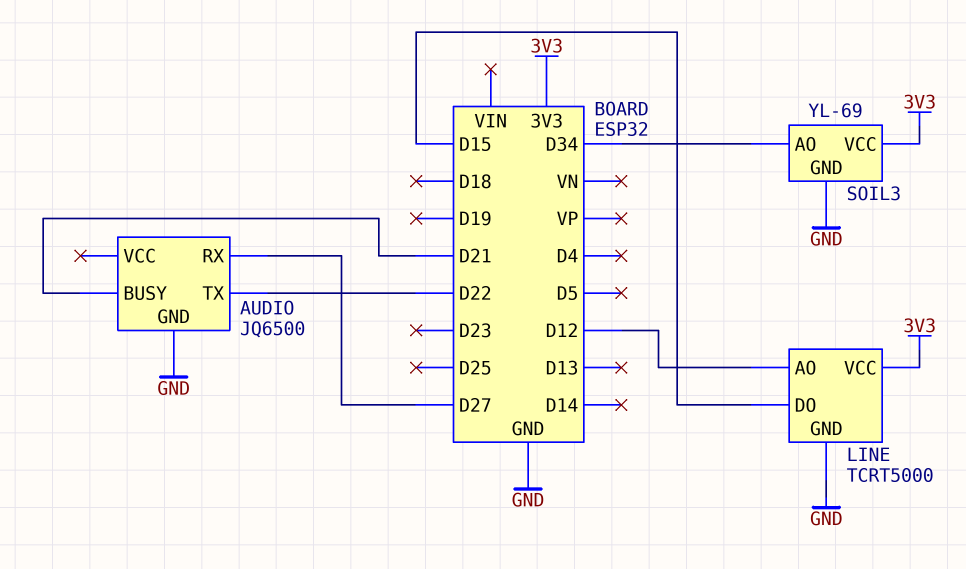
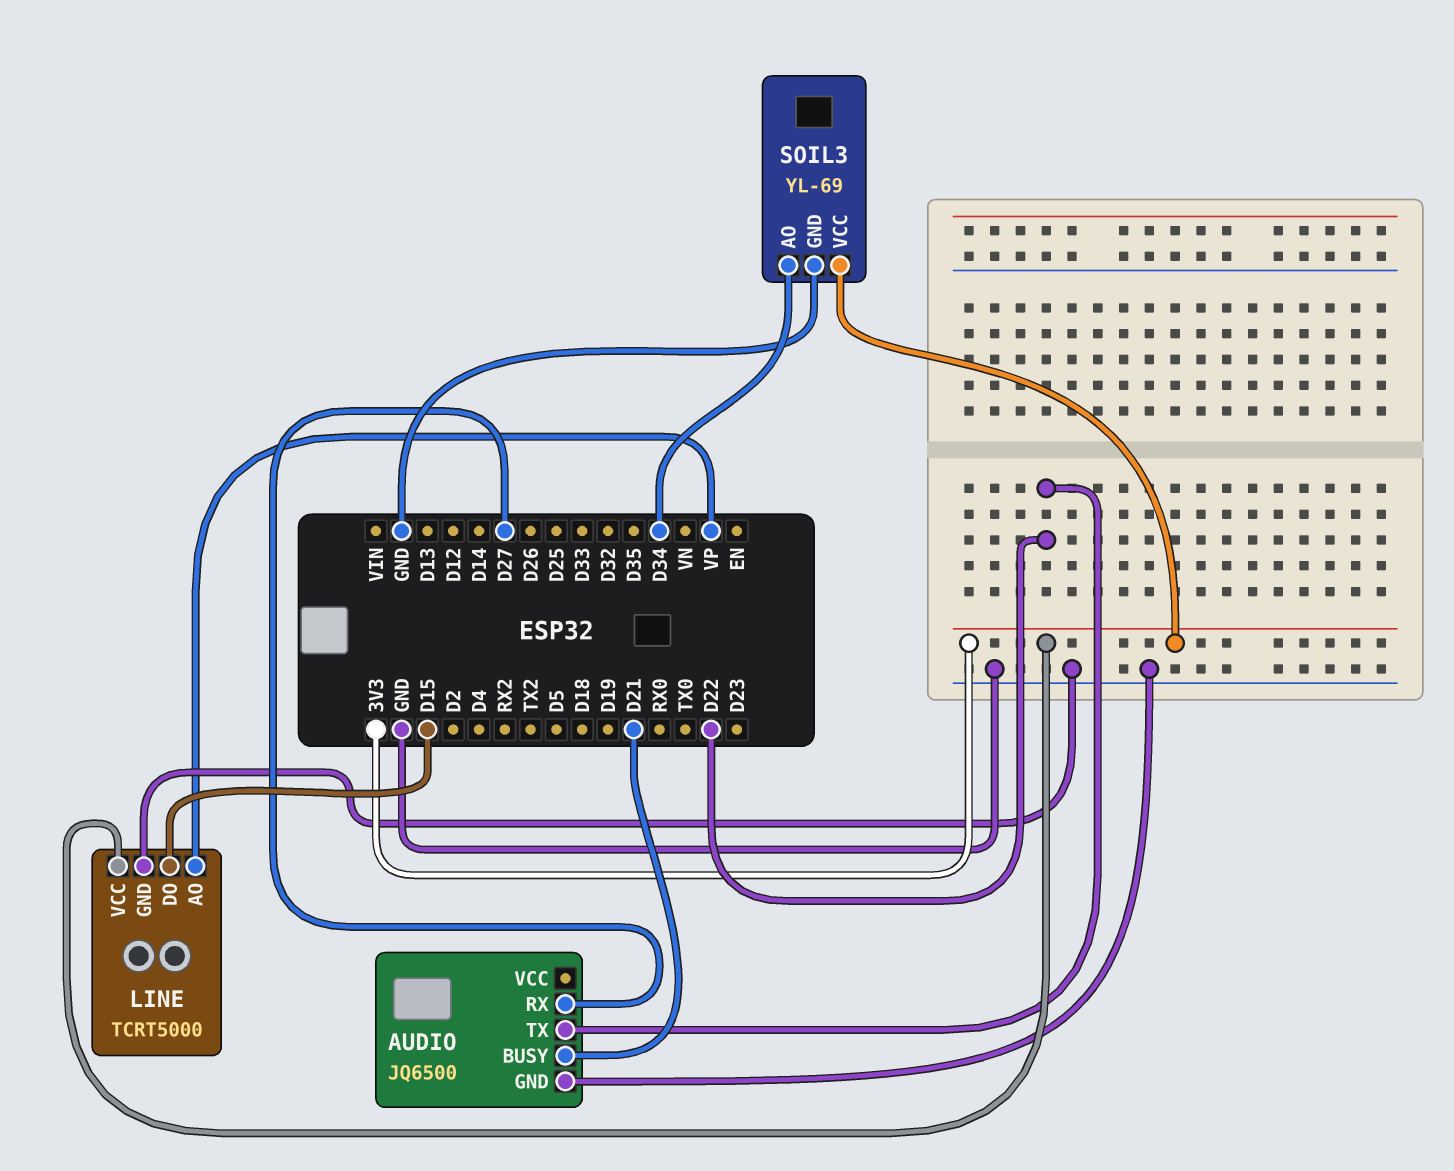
LINE pin AO: D12 -> VP

